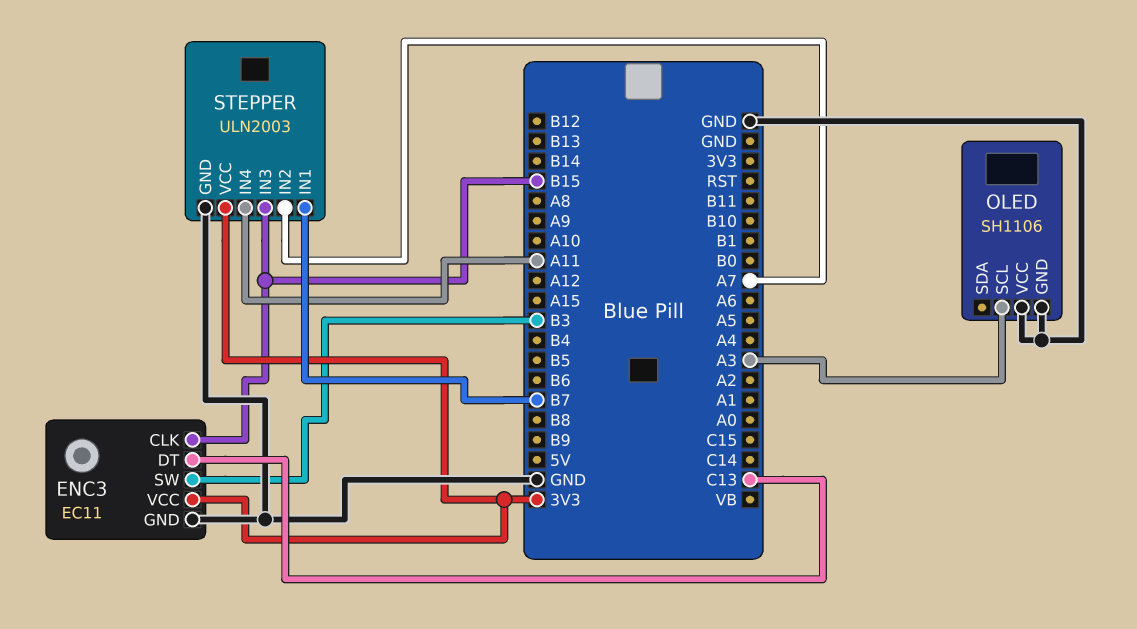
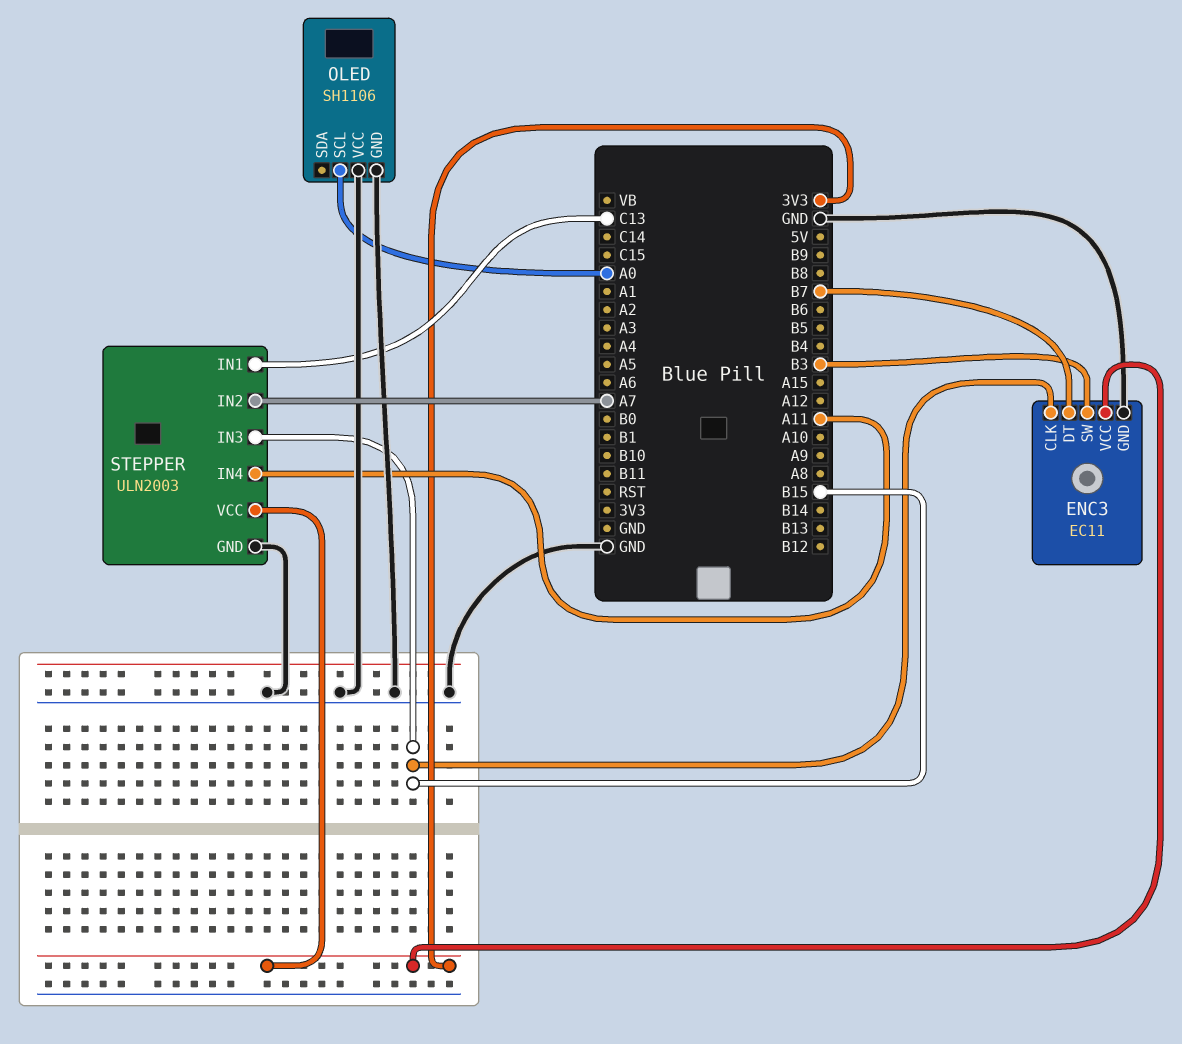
ENC3 pin DT: C13 -> B7
OLED pin SCL: A3 -> A0
STEPPER pin IN1: B7 -> C13

